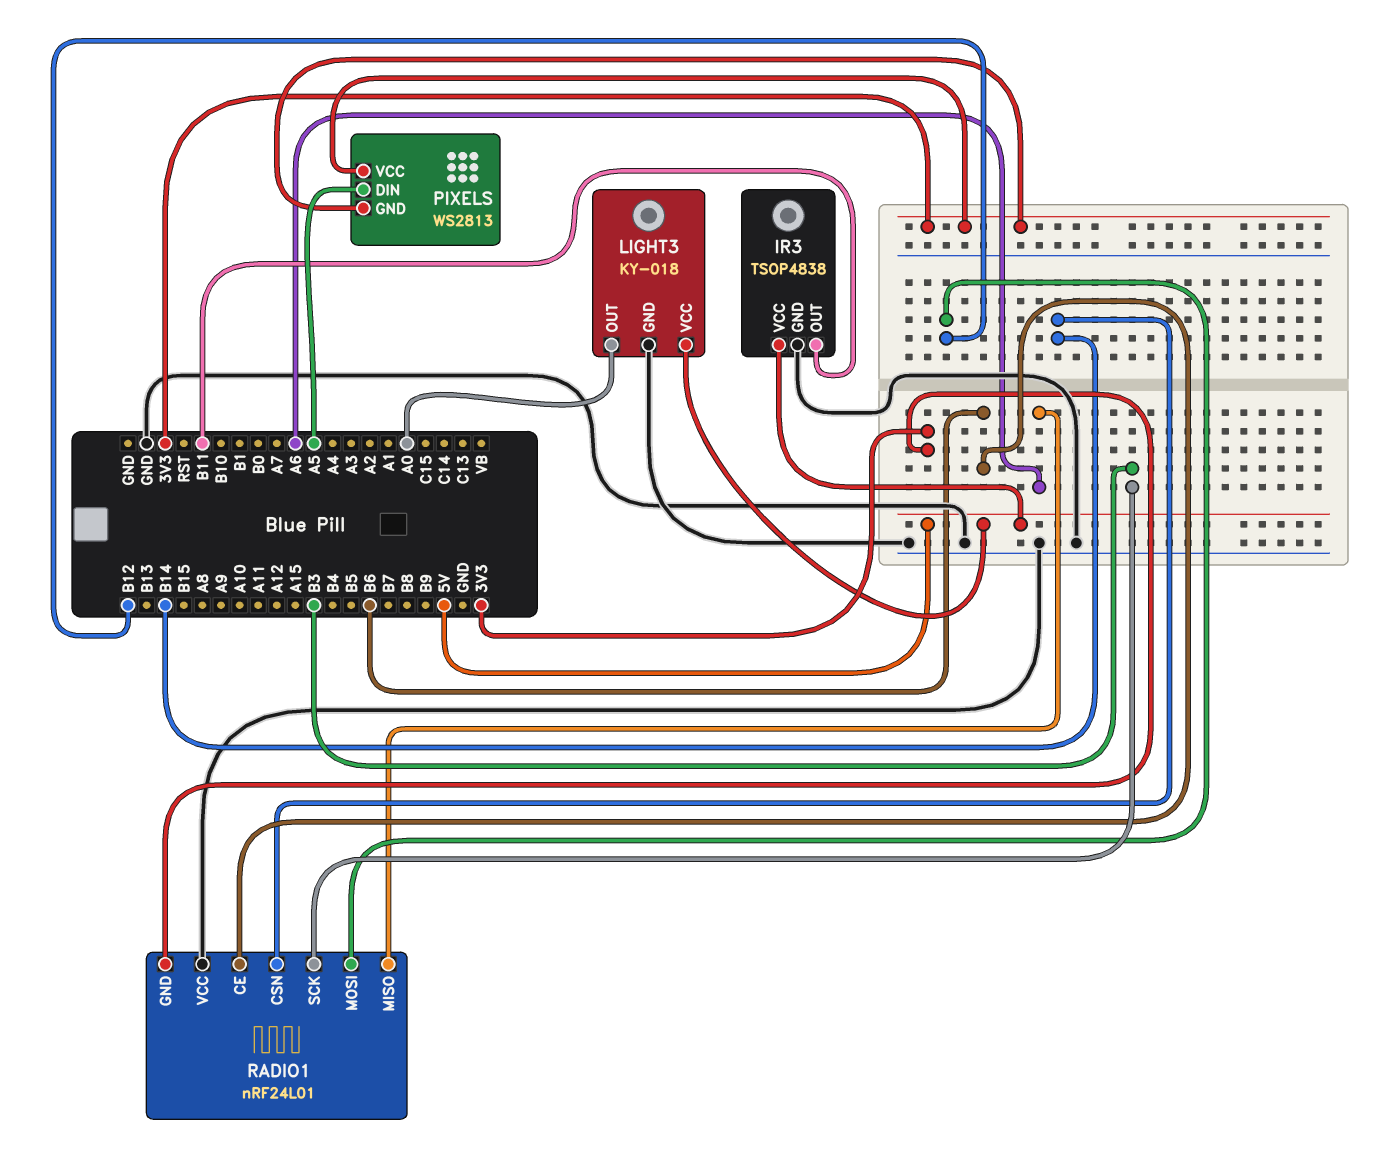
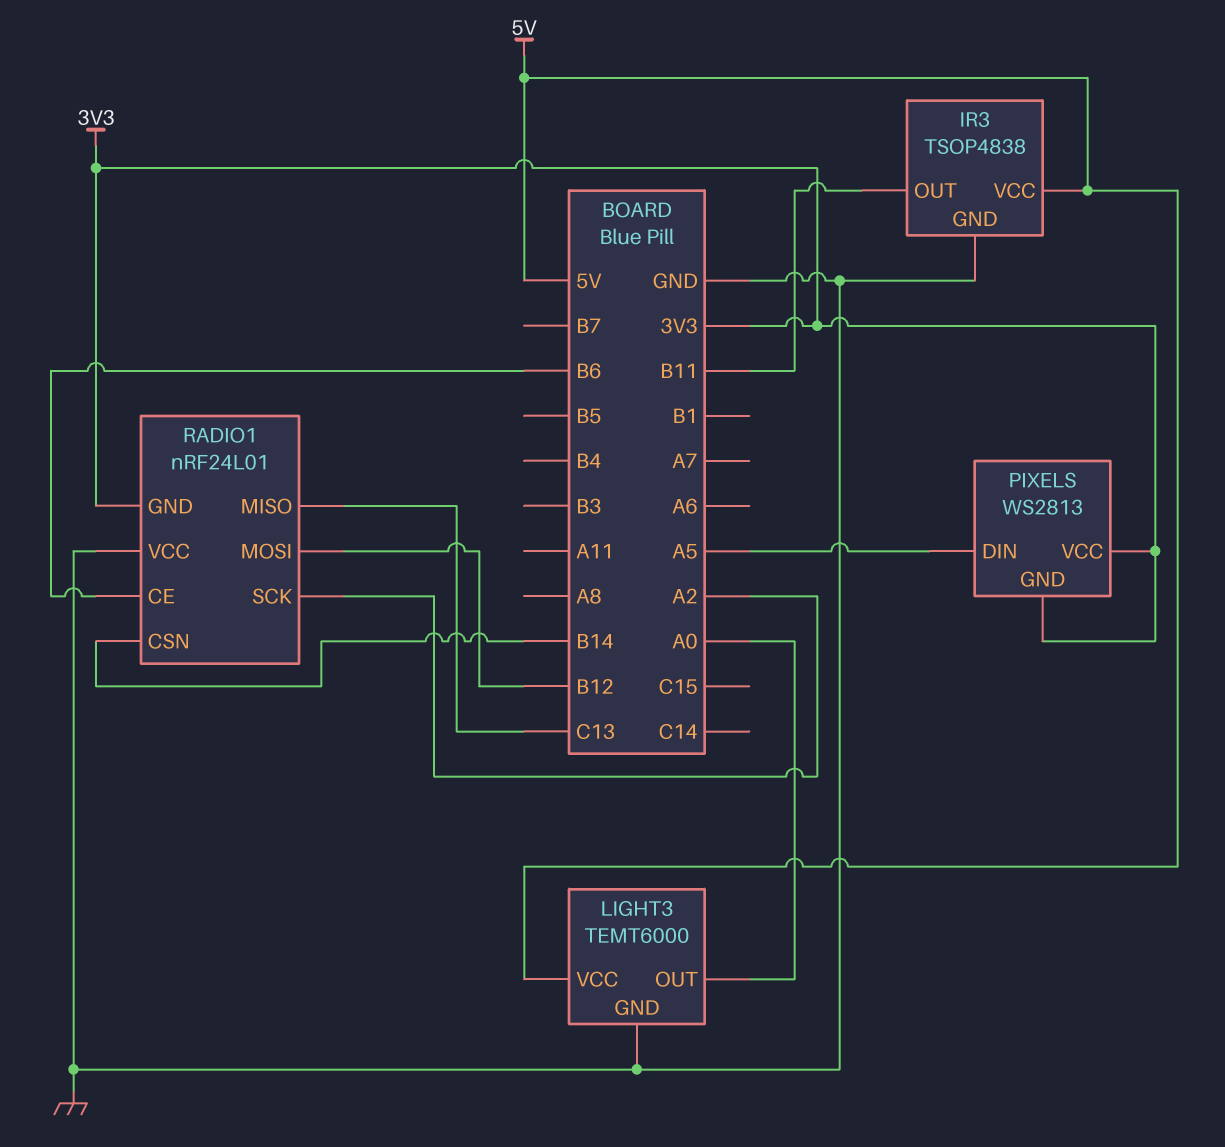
LIGHT3: KY-018 -> TEMT6000
RADIO1 pin MISO: A6 -> C13
RADIO1 pin SCK: B3 -> A2

